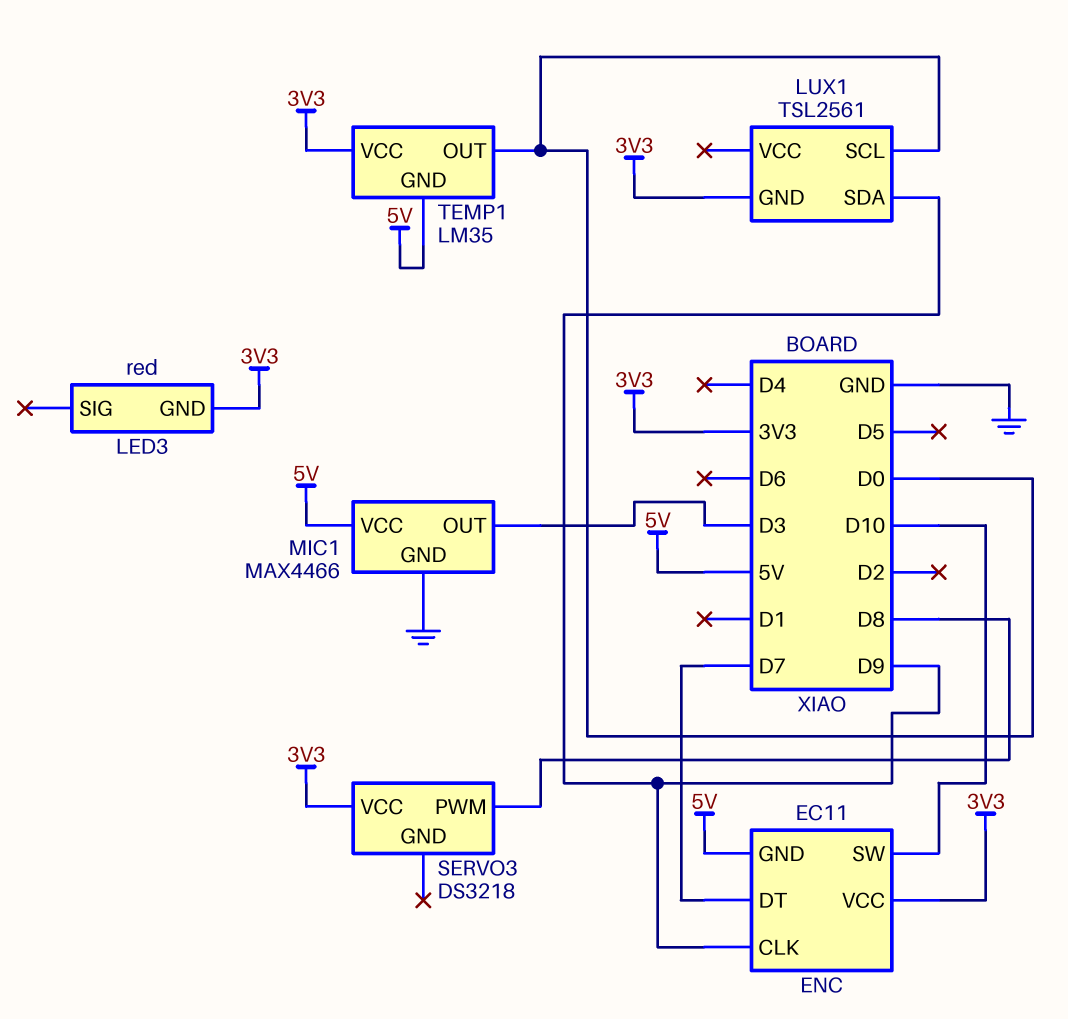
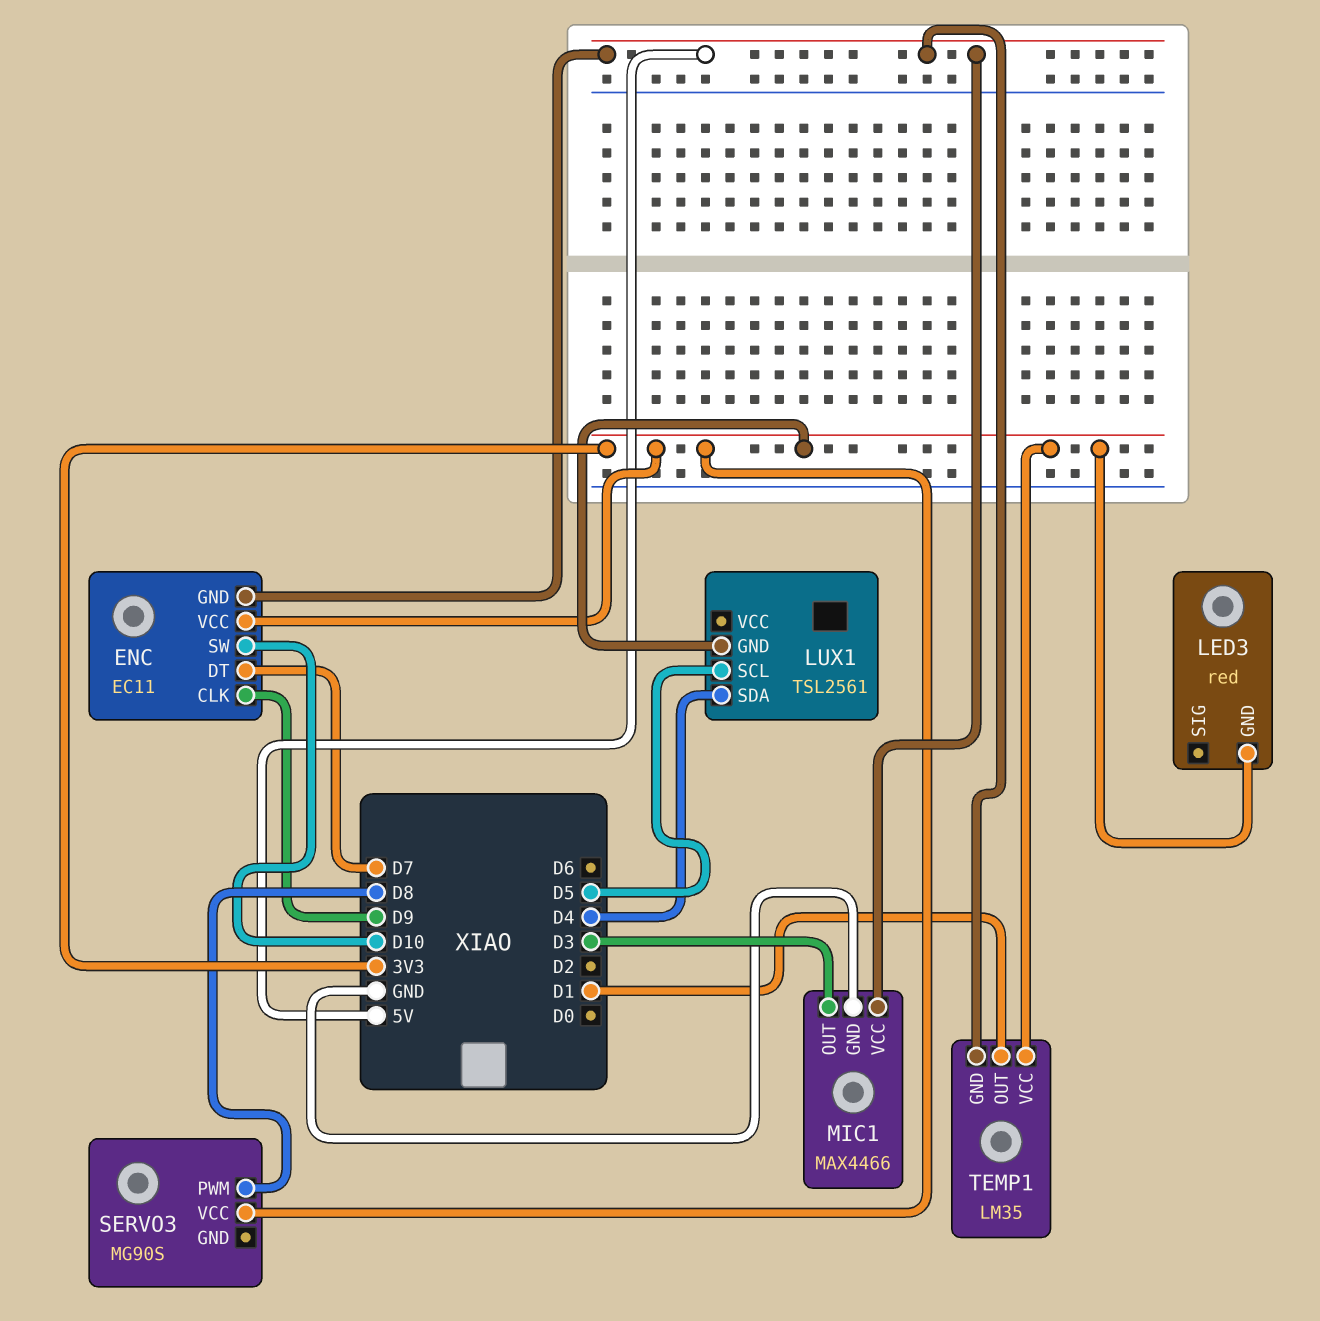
LUX1 pin SCL: D0 -> D5
LUX1 pin SDA: D9 -> D4
SERVO3: DS3218 -> MG90S
TEMP1 pin OUT: D0 -> D1

